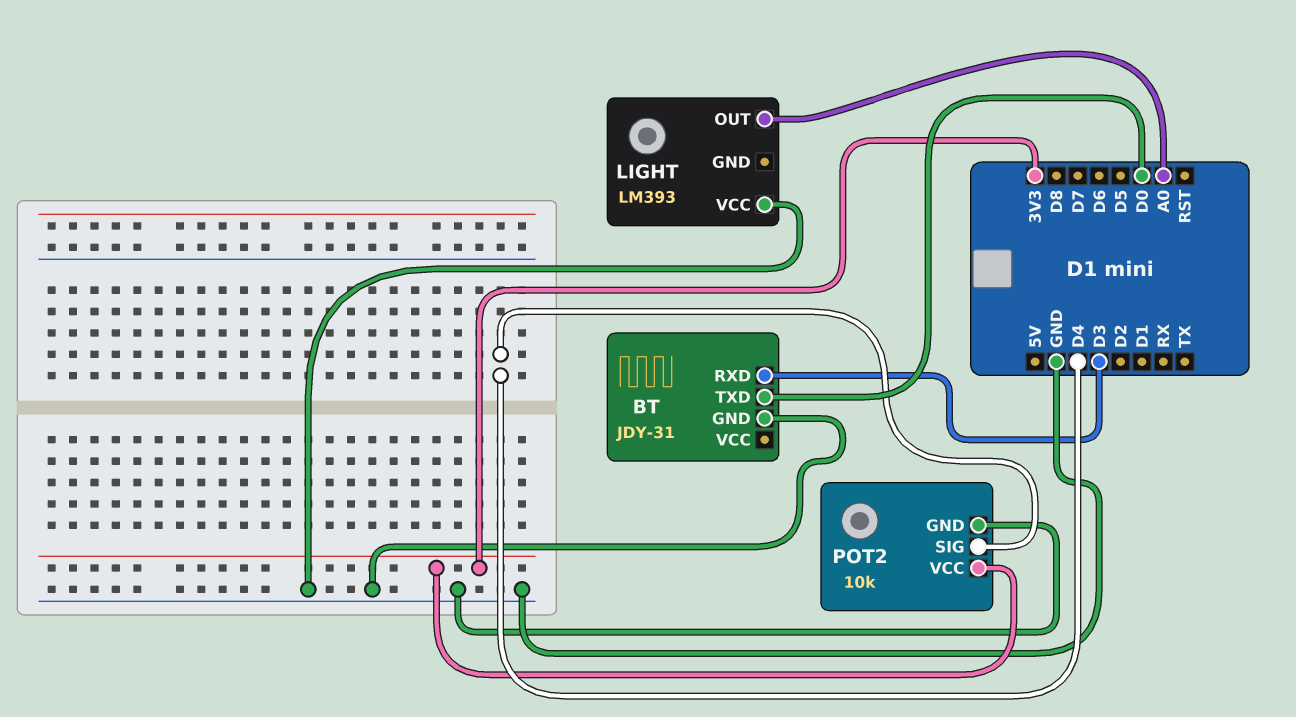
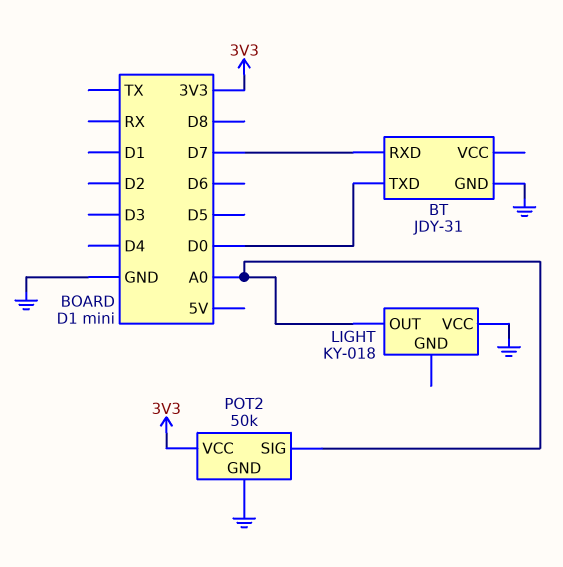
BT pin RXD: D3 -> D7
LIGHT: LM393 -> KY-018
POT2: 10k -> 50k
POT2 pin SIG: D4 -> A0

